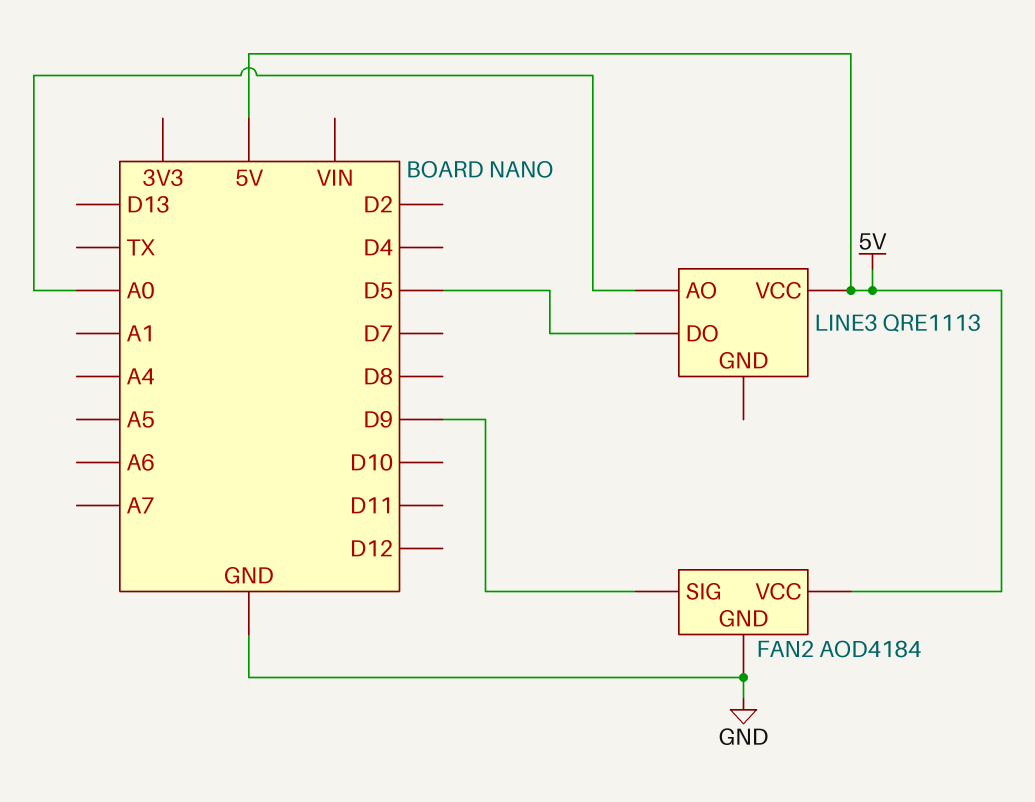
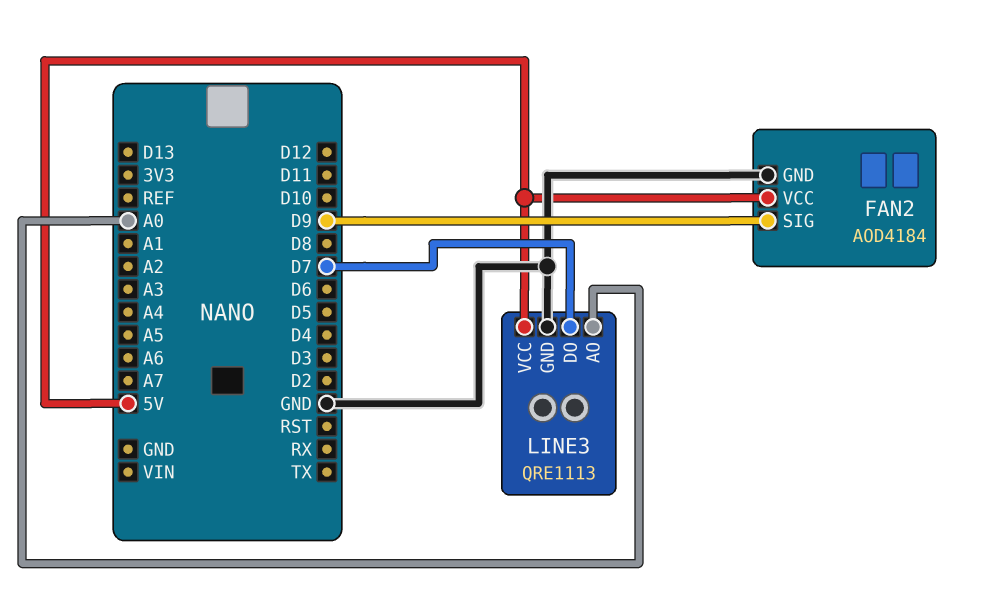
LINE3 pin DO: D5 -> D7
LINE3 pin GND: none -> GND

